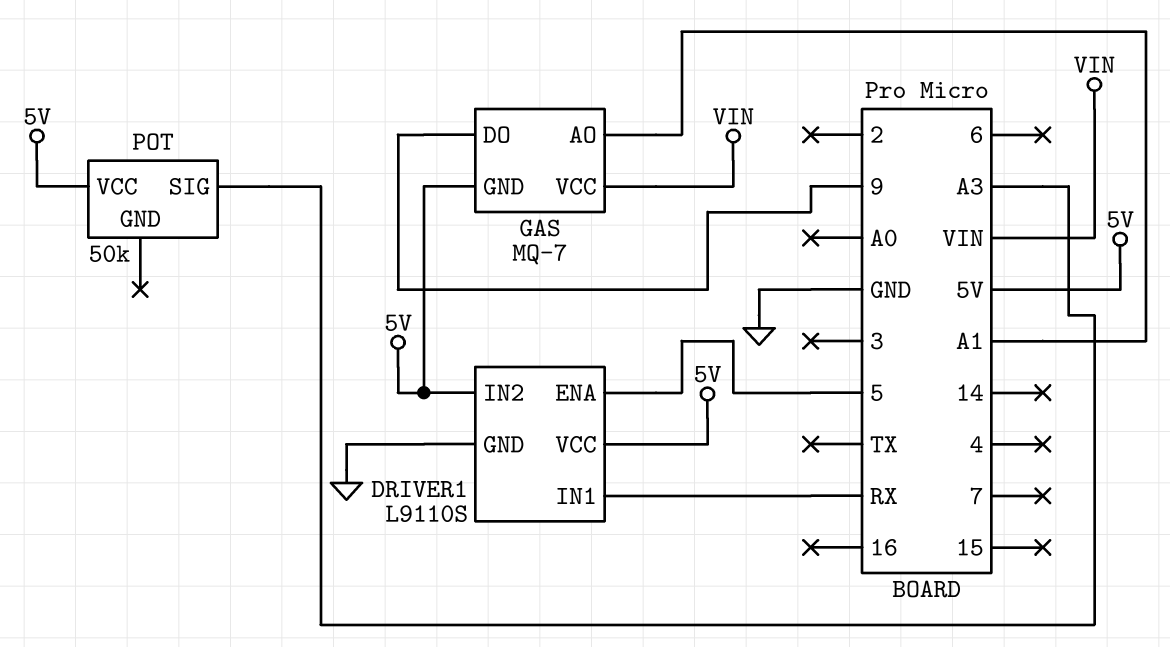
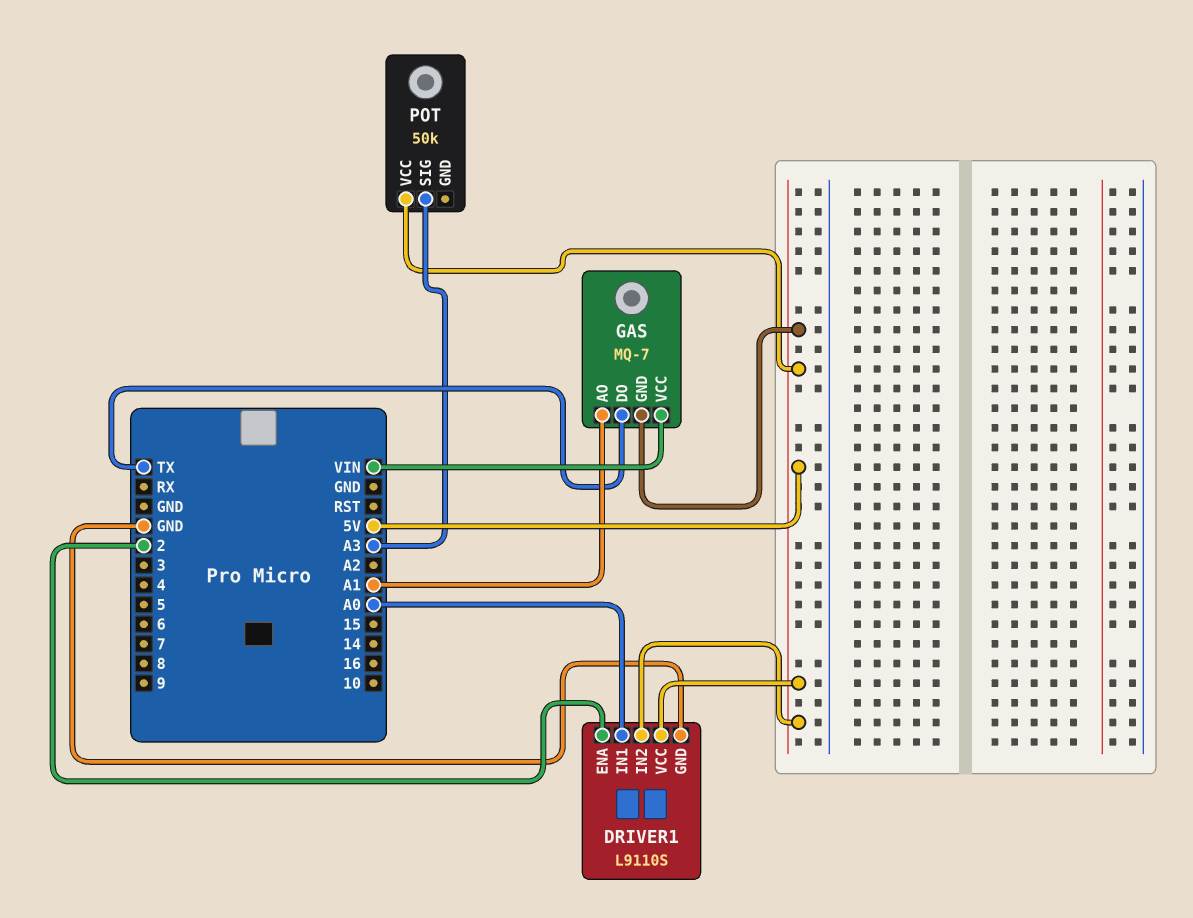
DRIVER1 pin ENA: 5 -> 2
DRIVER1 pin IN1: RX -> A0
GAS pin DO: 9 -> TX

